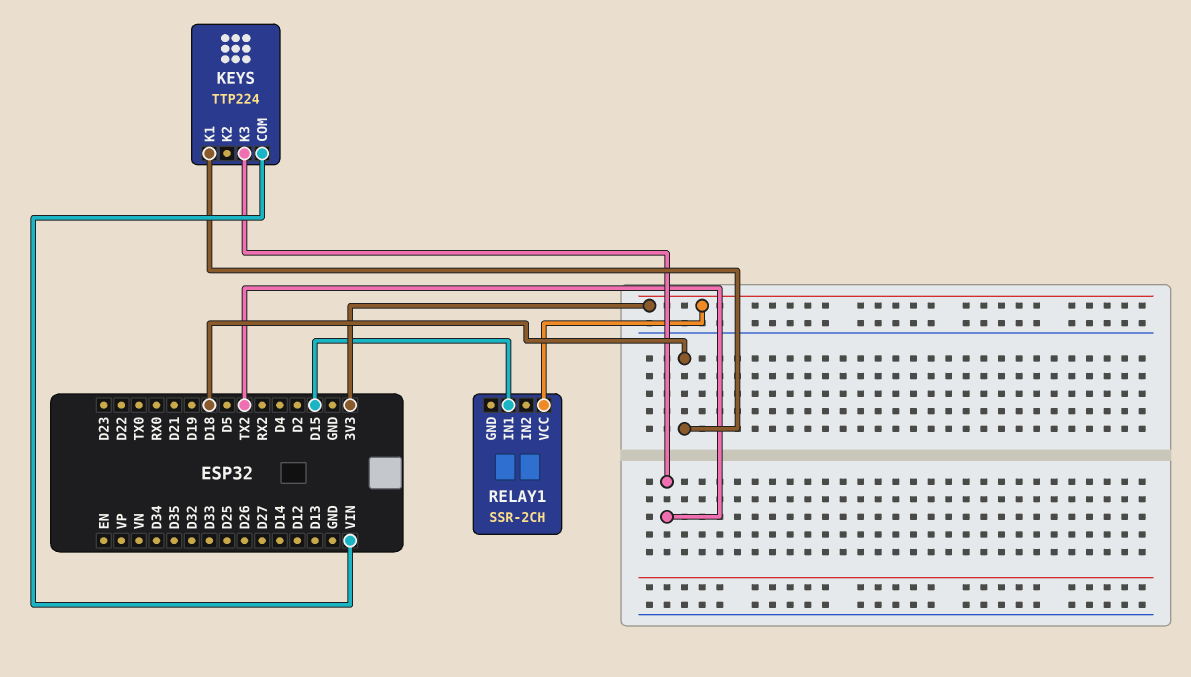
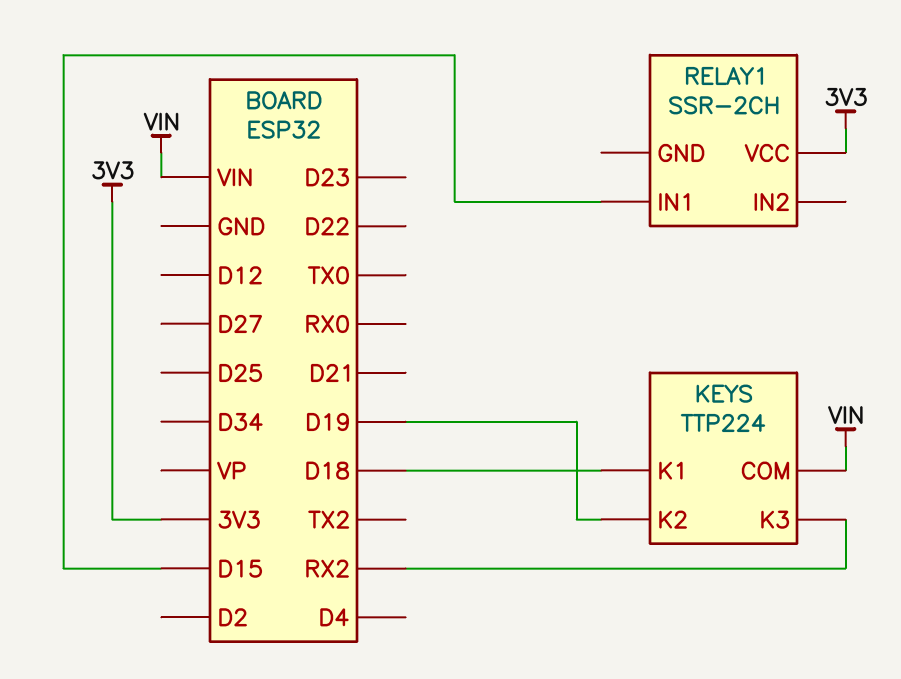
KEYS pin K2: none -> D19
KEYS pin K3: TX2 -> RX2

